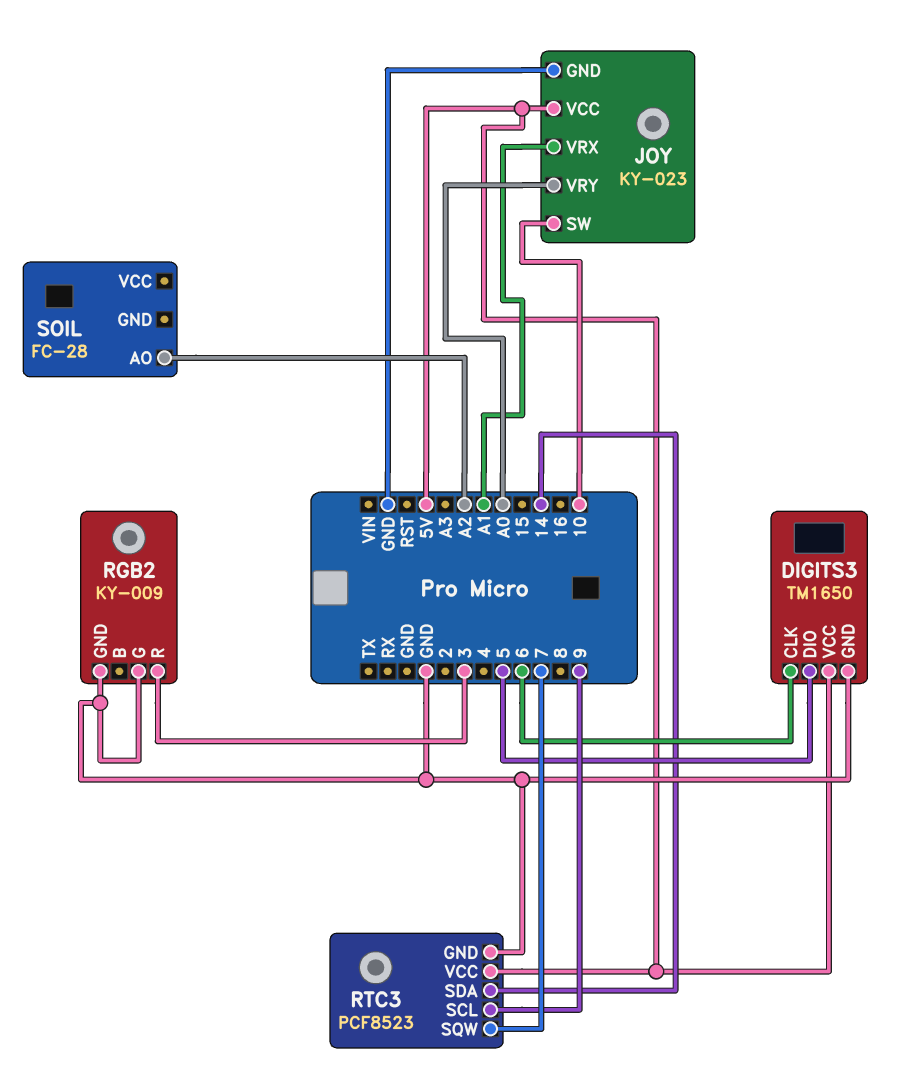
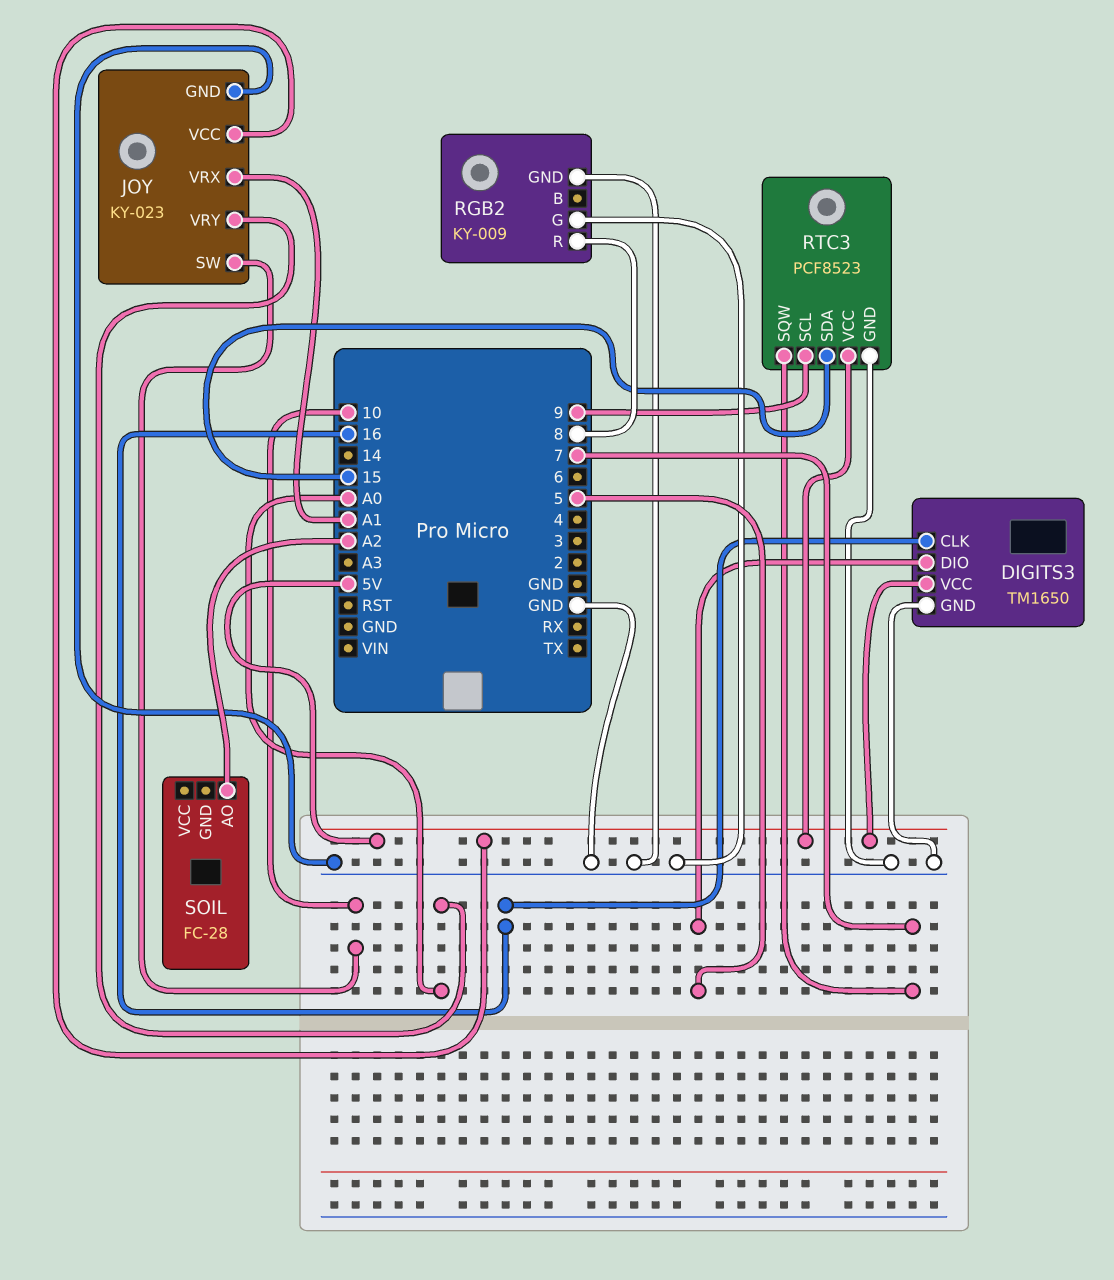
DIGITS3 pin CLK: 6 -> 16
RGB2 pin R: 3 -> 8
RTC3 pin SDA: 14 -> 15

